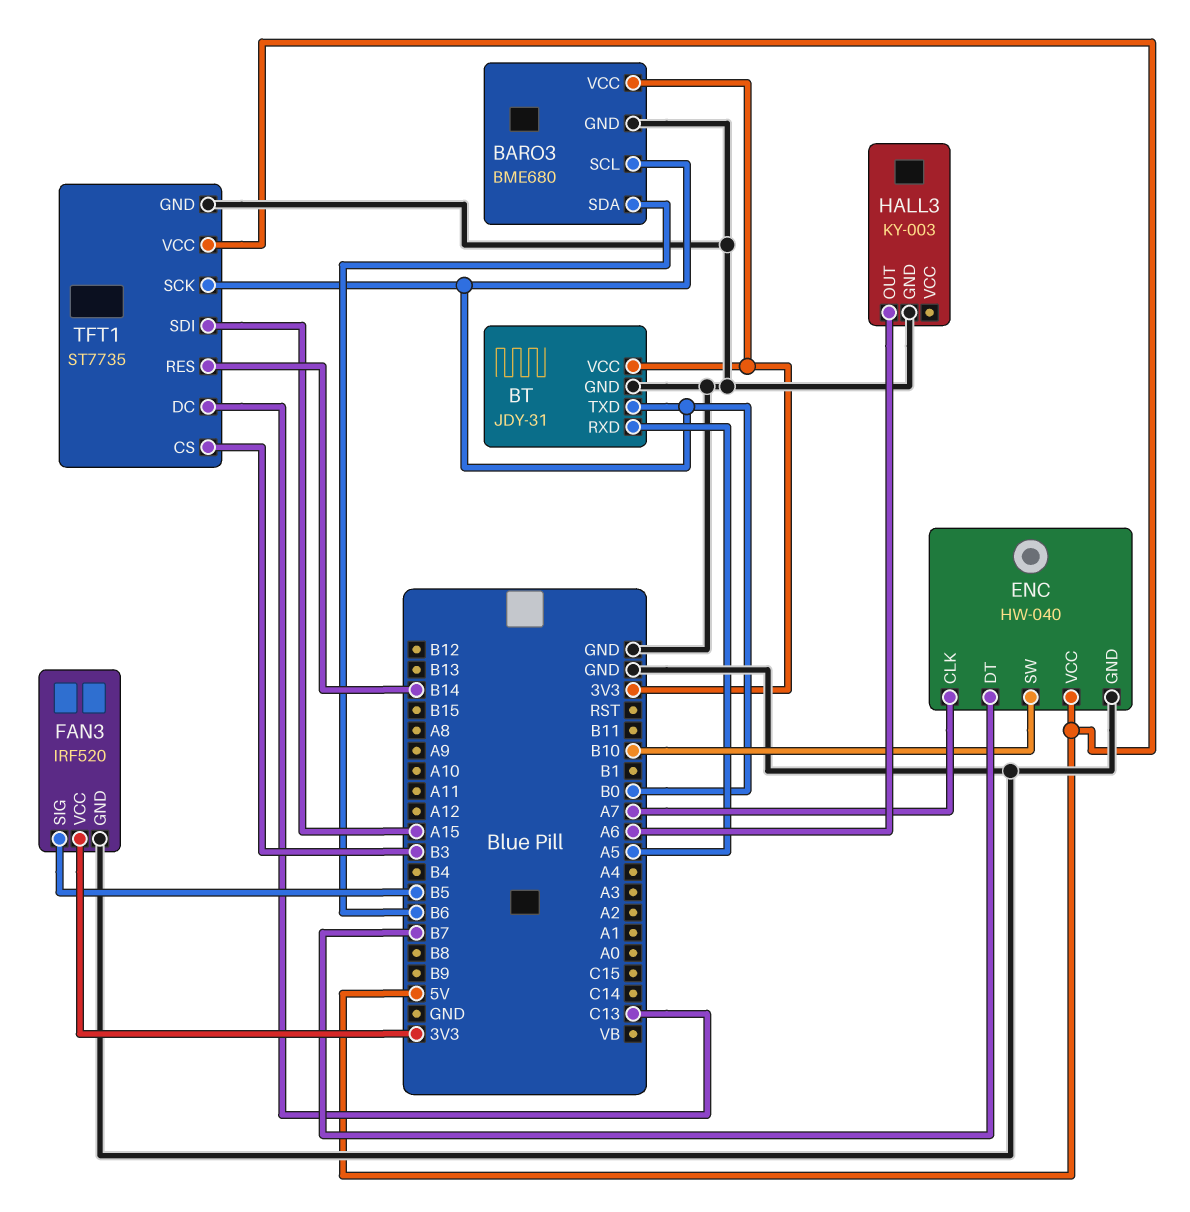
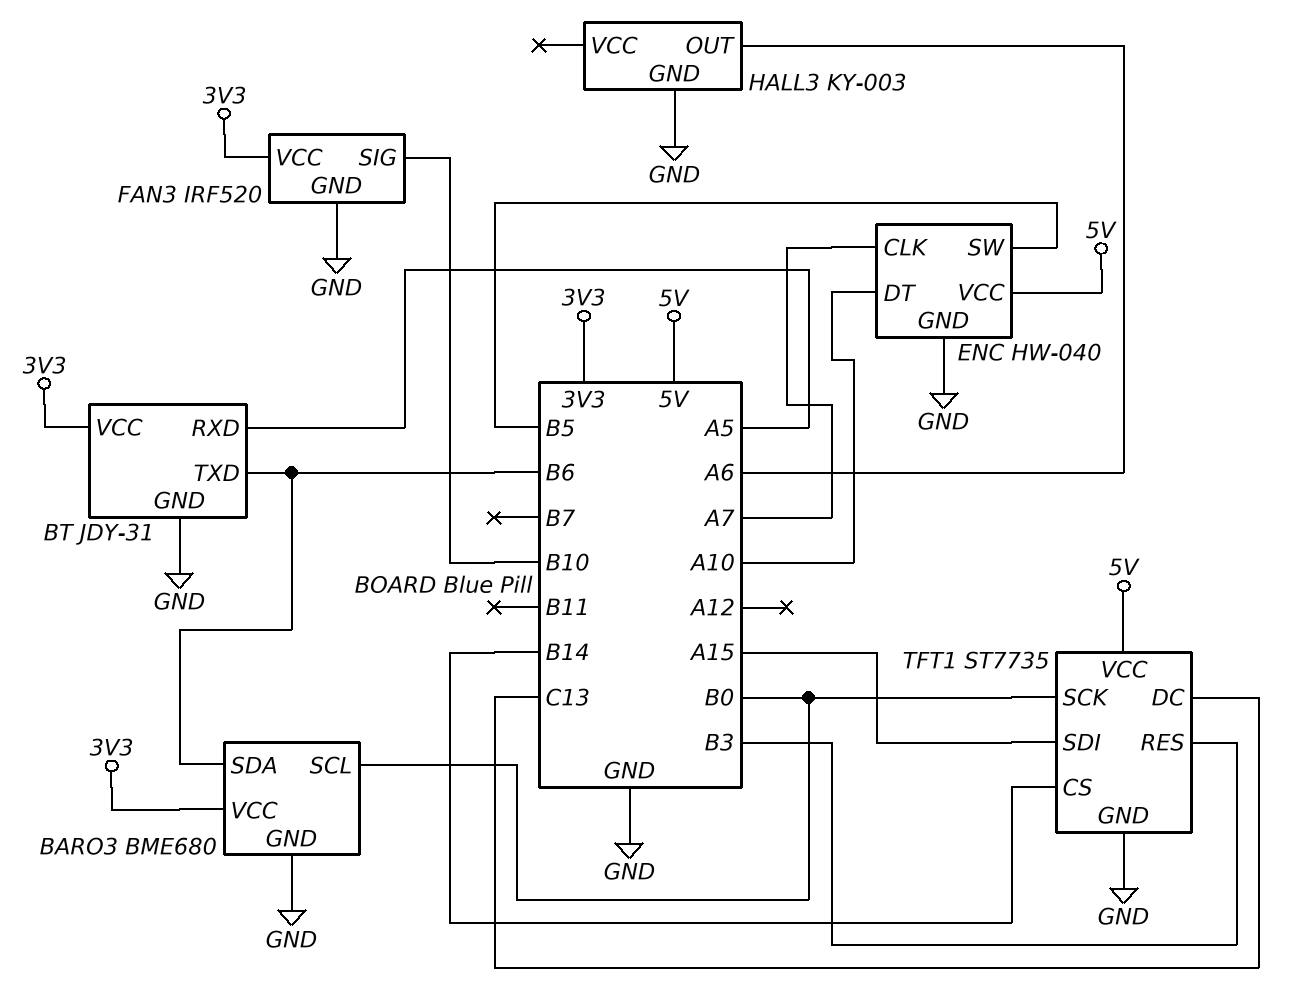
BT pin TXD: B0 -> B6
ENC pin DT: B7 -> A10
ENC pin SW: B10 -> B5
FAN3 pin SIG: B5 -> B10
TFT1 pin CS: B3 -> B14
TFT1 pin RES: B14 -> B3

